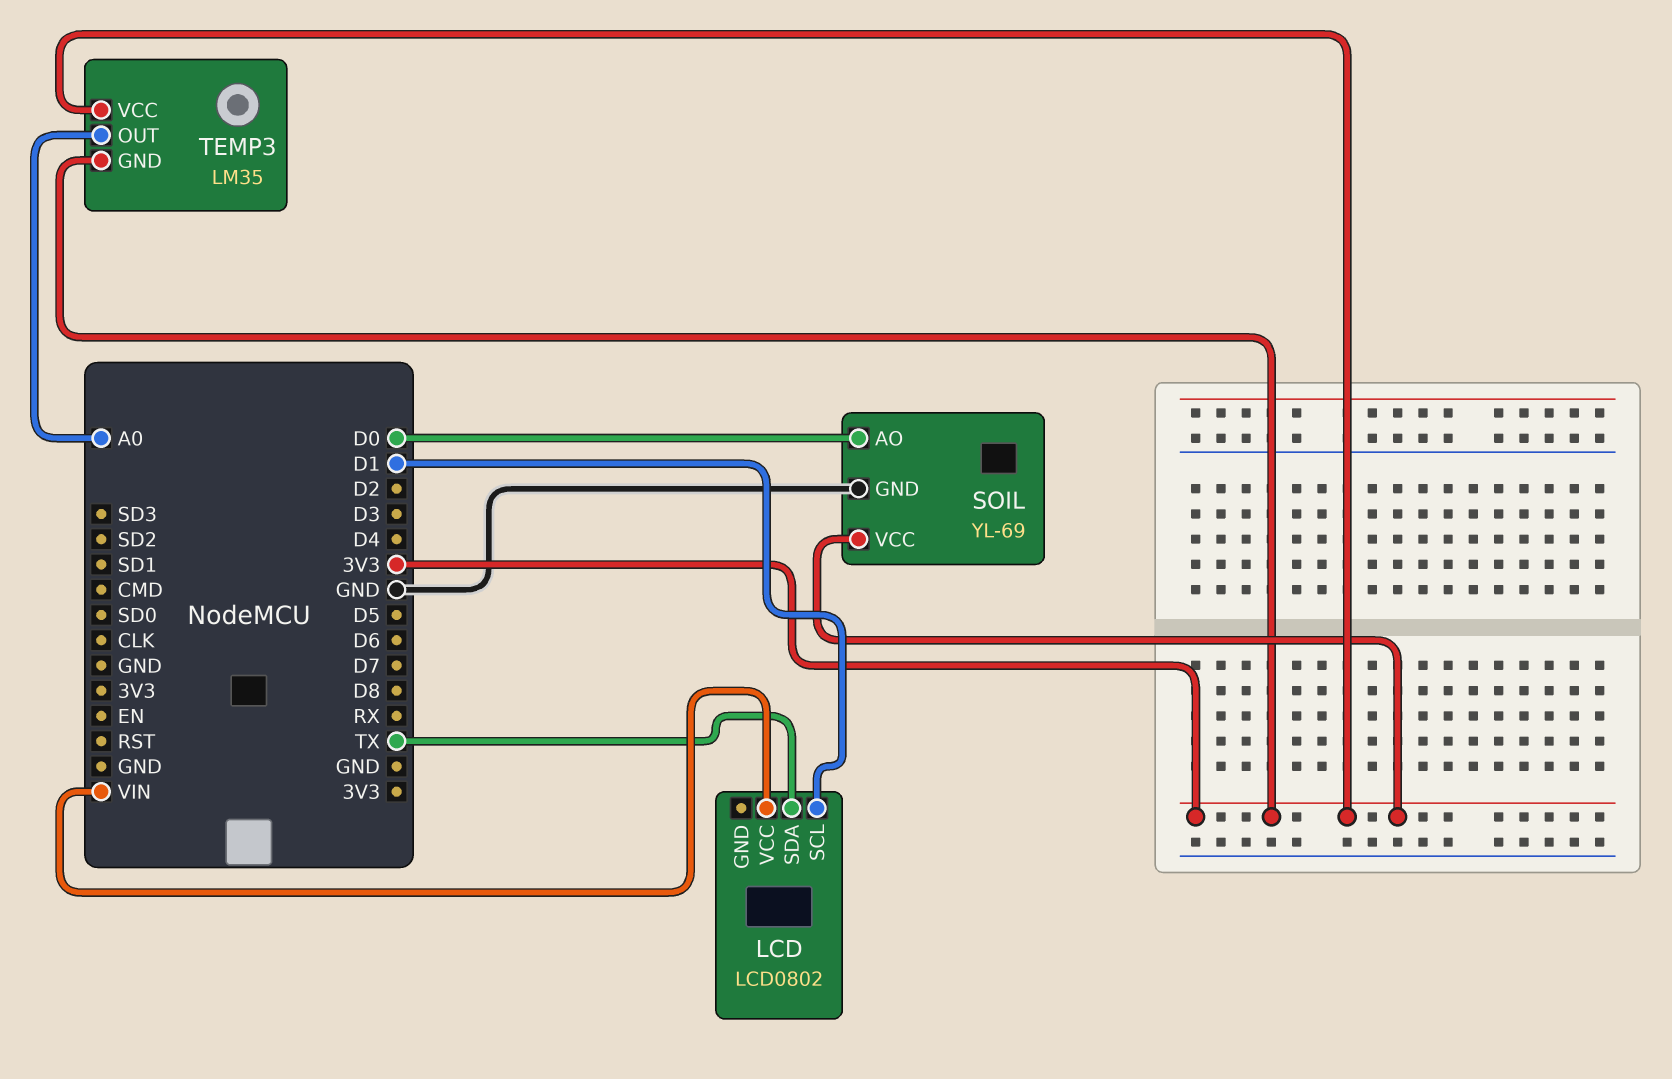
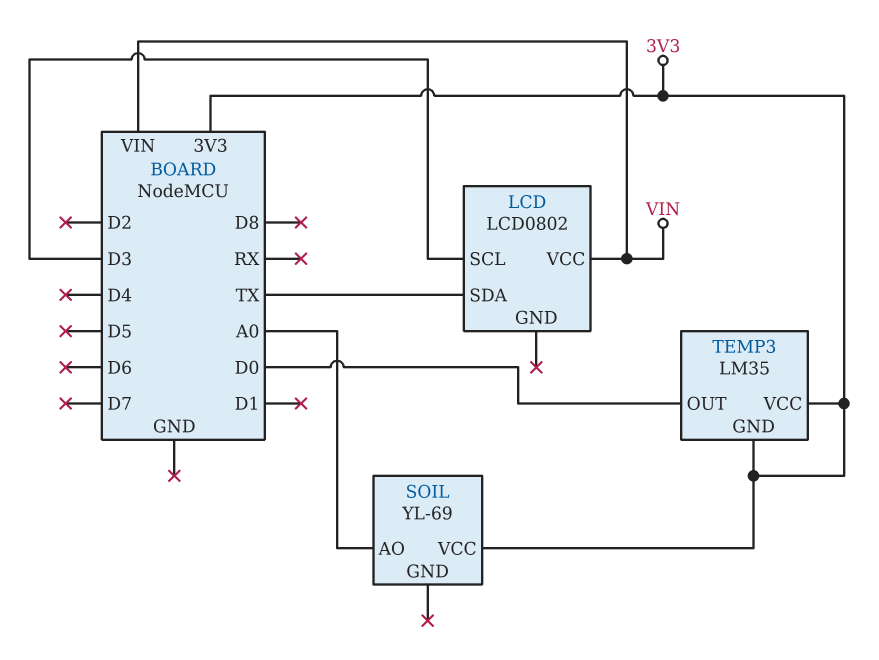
LCD pin SCL: D1 -> D3
SOIL pin AO: D0 -> A0
SOIL pin GND: GND -> none
TEMP3 pin OUT: A0 -> D0

